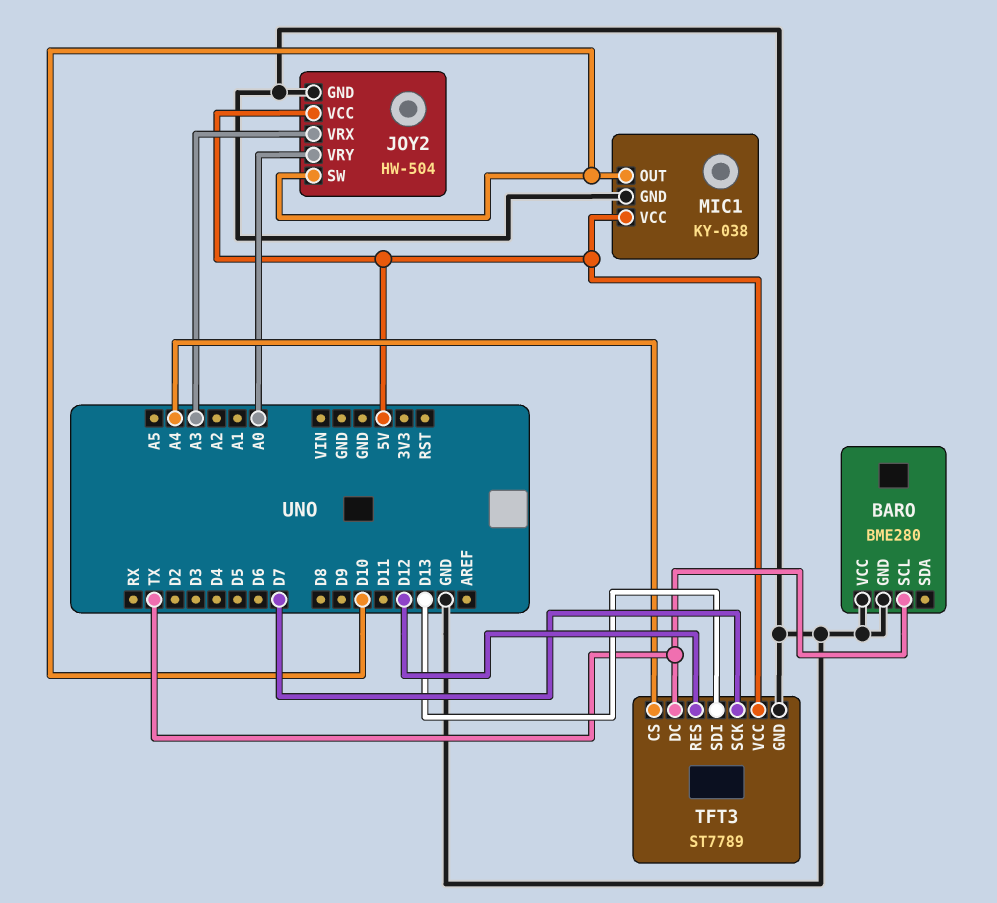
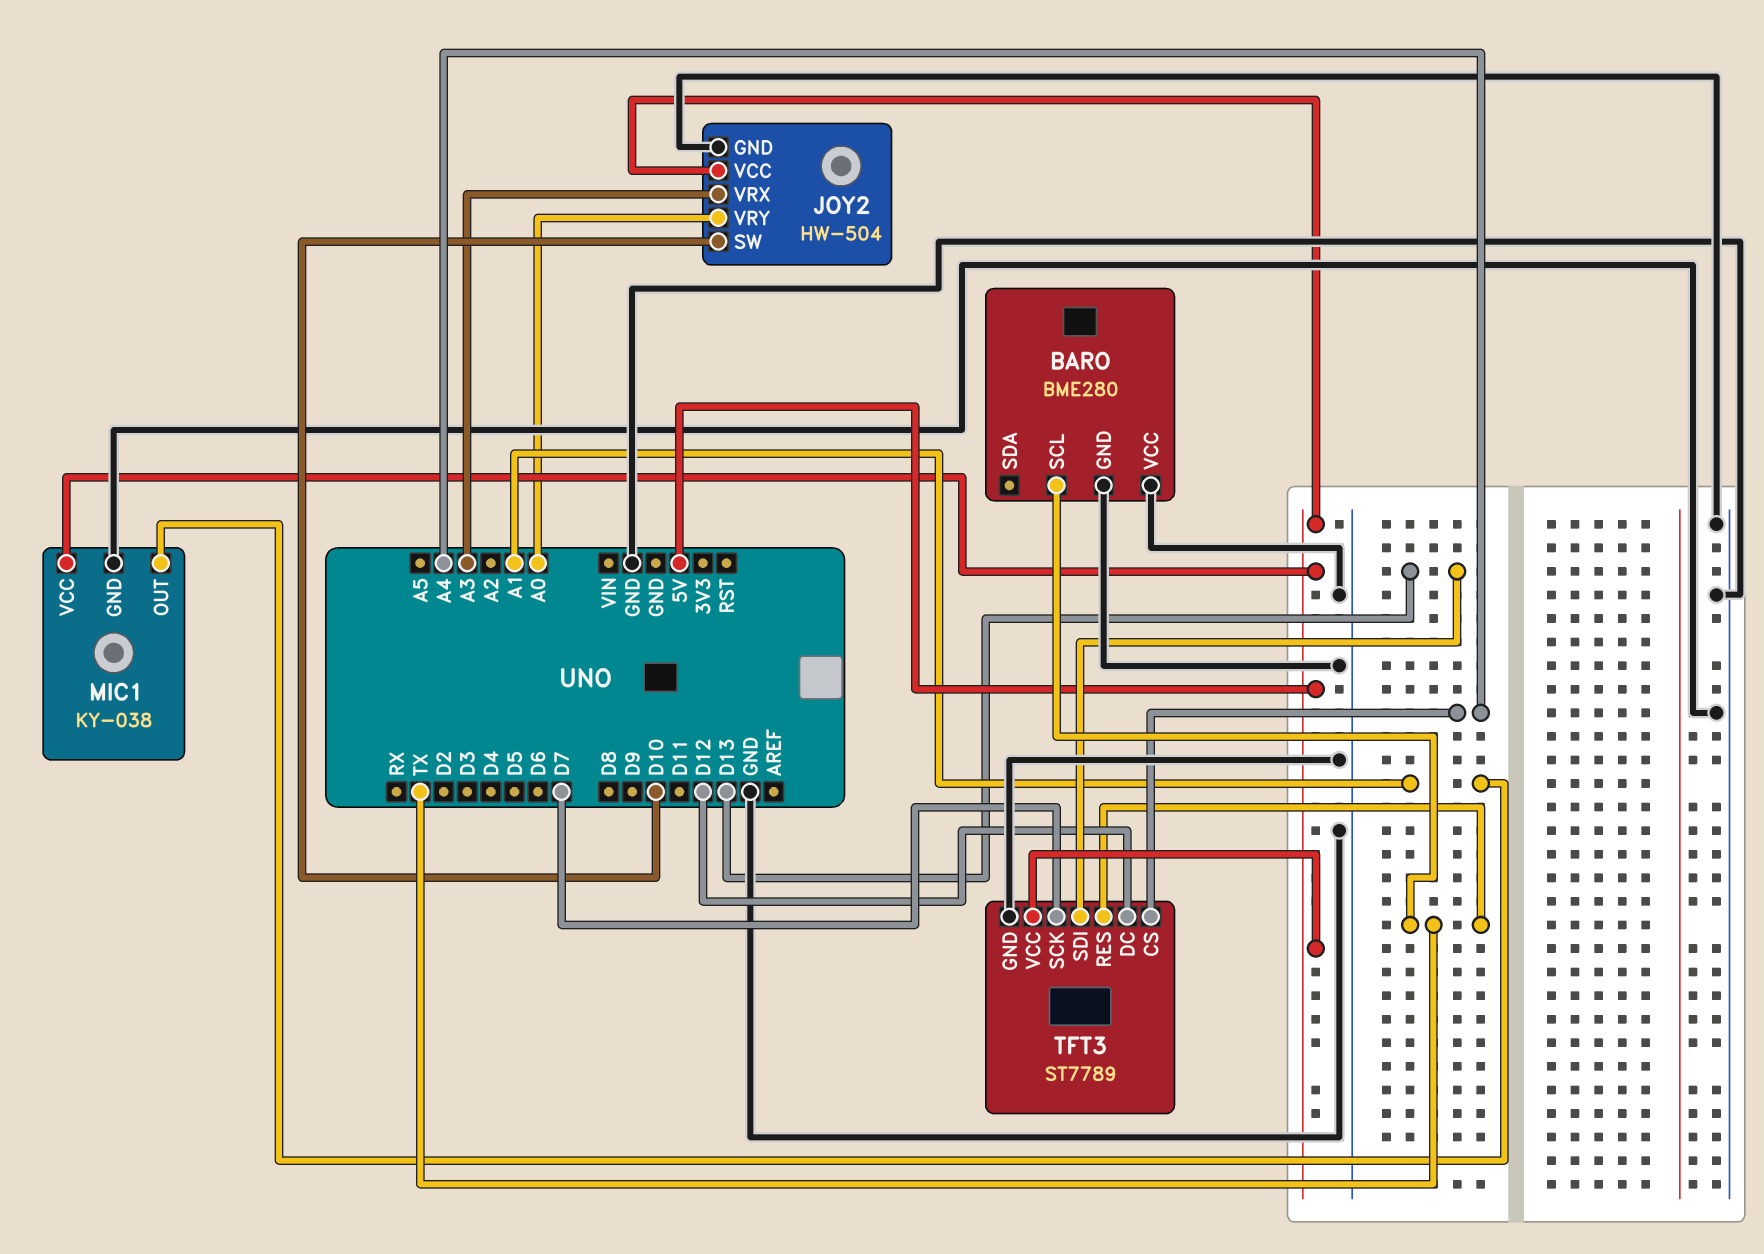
MIC1 pin OUT: D10 -> A1
TFT3 pin DC: TX -> D12
TFT3 pin RES: D12 -> TX

